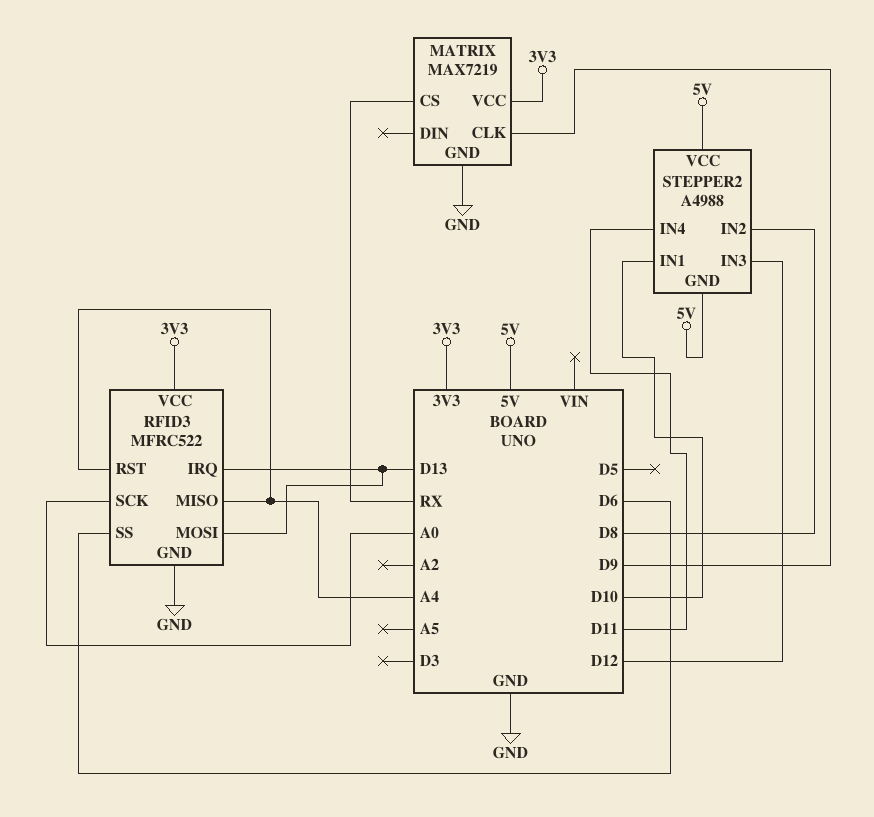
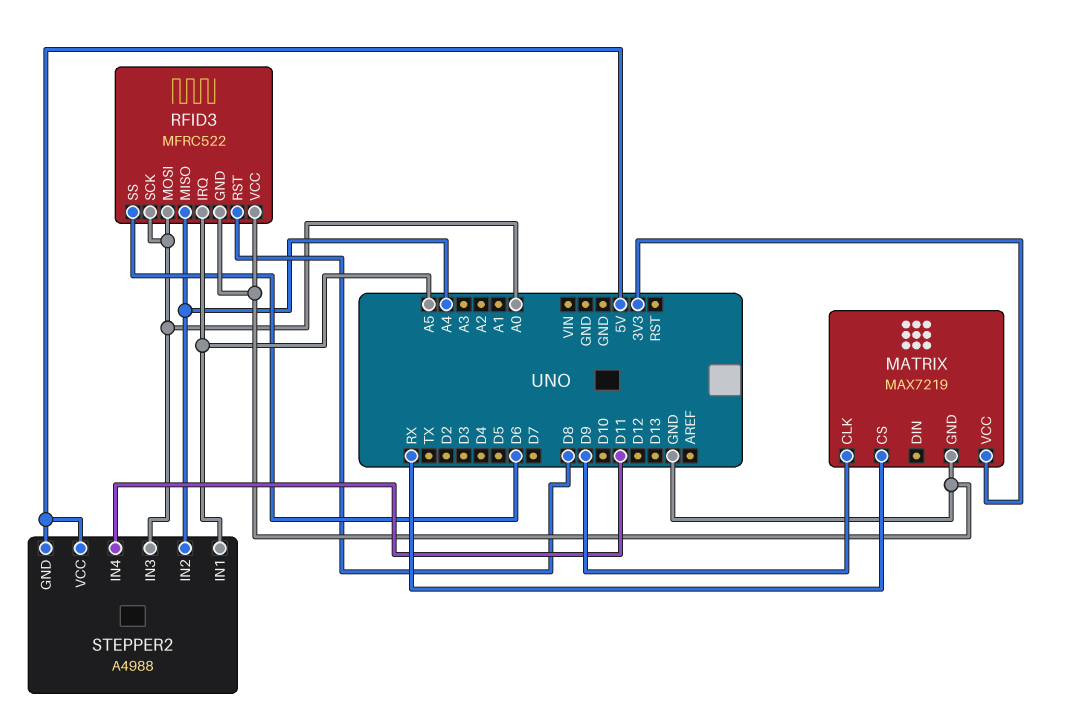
RFID3 pin IRQ: D13 -> A5
RFID3 pin MOSI: D13 -> A0
RFID3 pin RST: A4 -> D8
RFID3 pin VCC: 3V3 -> GND
STEPPER2 pin IN1: D10 -> A5
STEPPER2 pin IN2: D8 -> A4
STEPPER2 pin IN3: D12 -> A0

